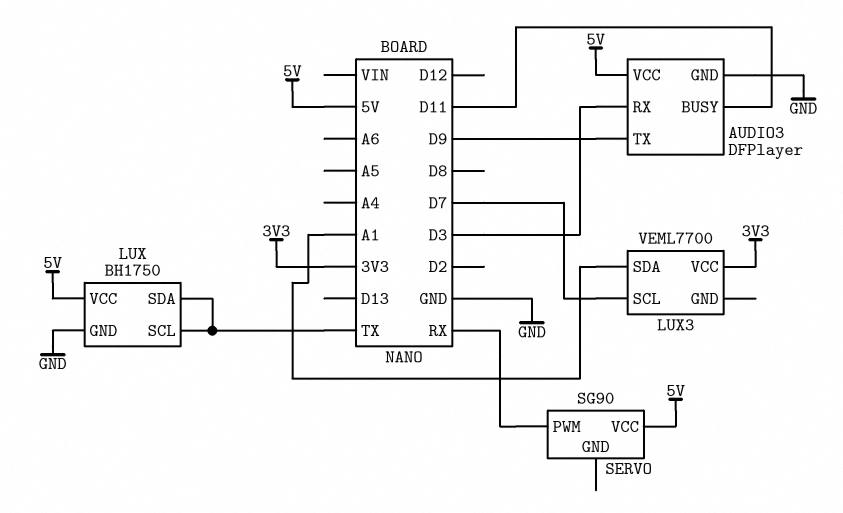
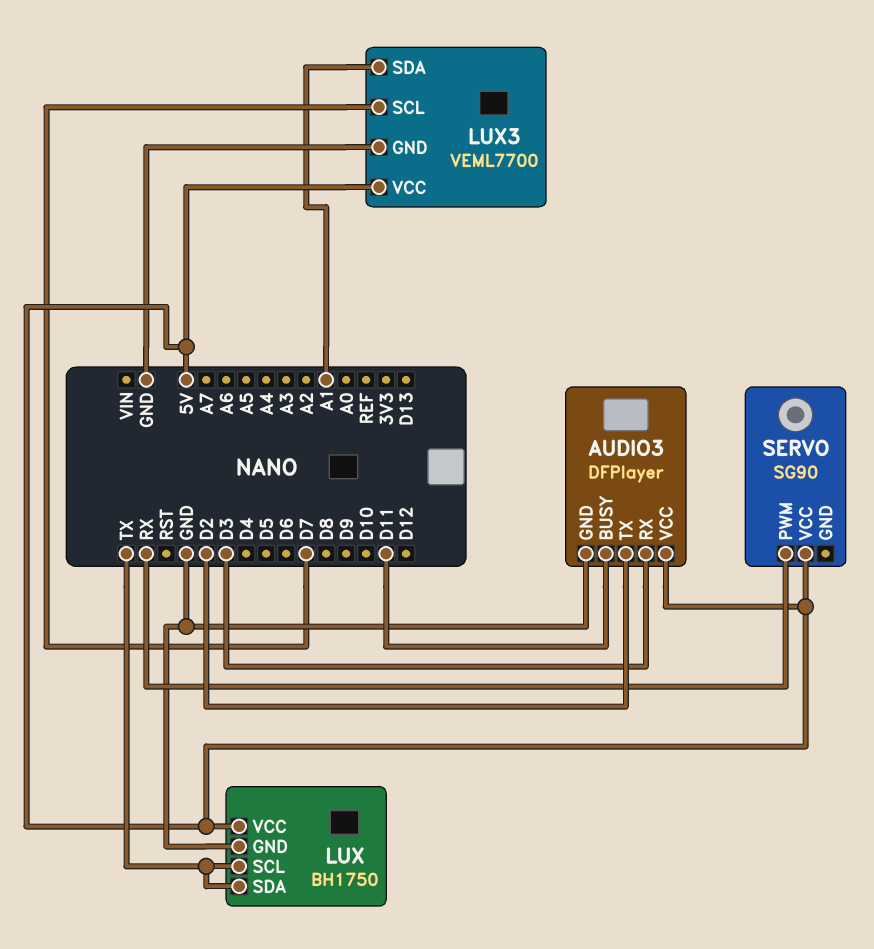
AUDIO3 pin TX: D9 -> D2
LUX3 pin GND: none -> GND
LUX3 pin VCC: 3V3 -> 5V

